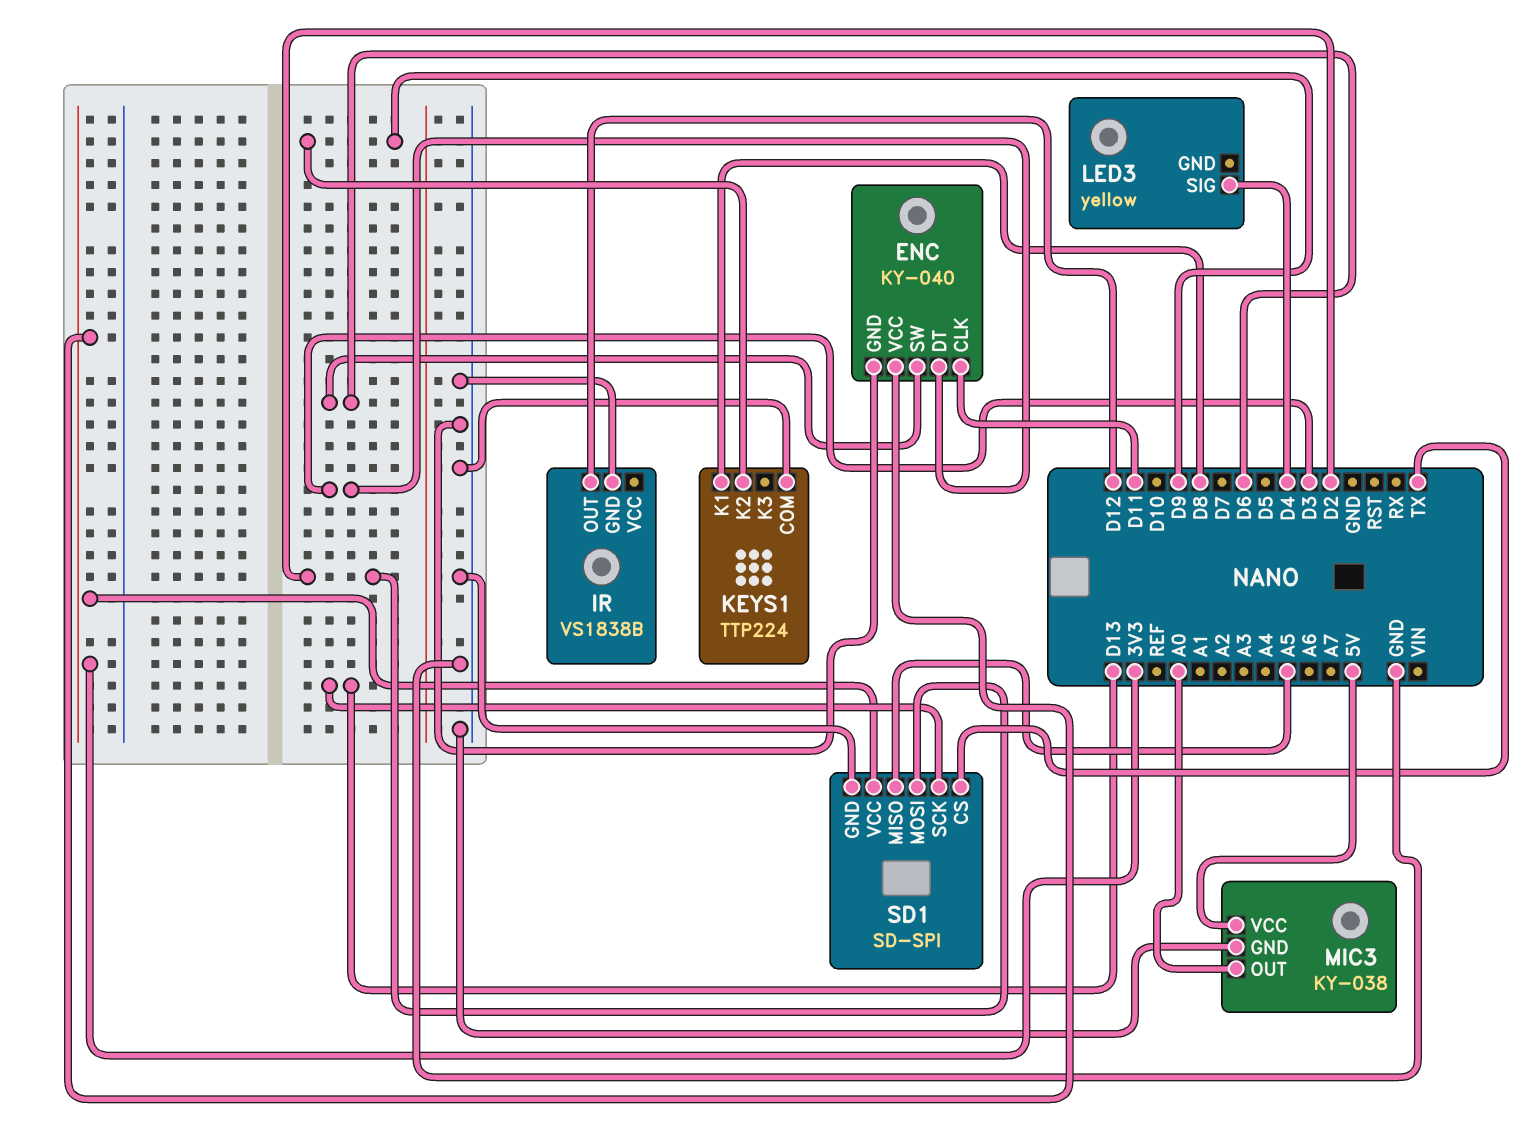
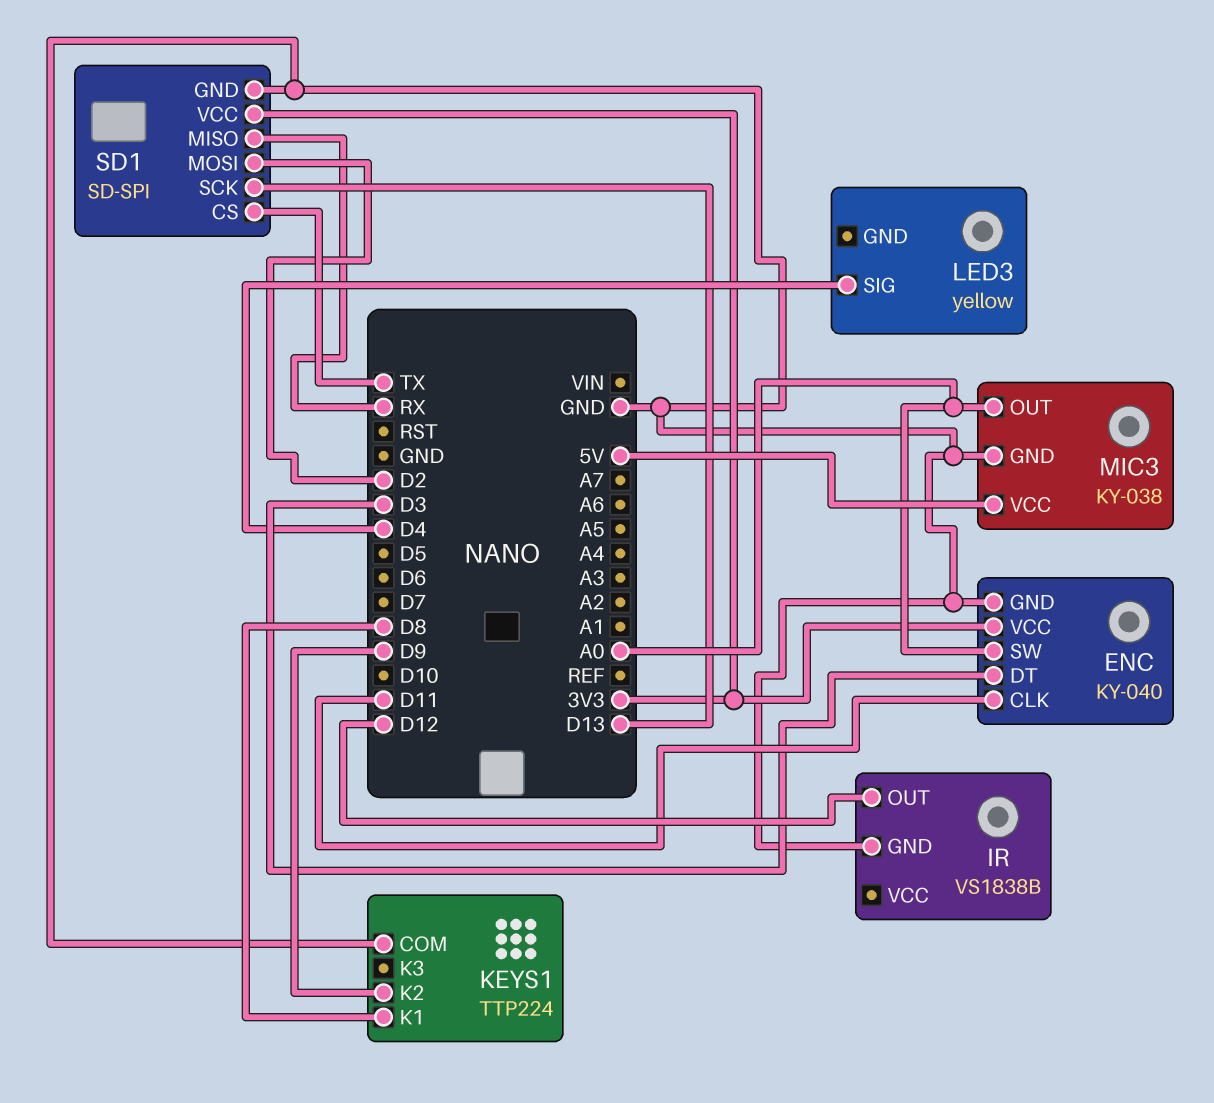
ENC pin SW: D6 -> A0
SD1 pin MISO: A5 -> RX

